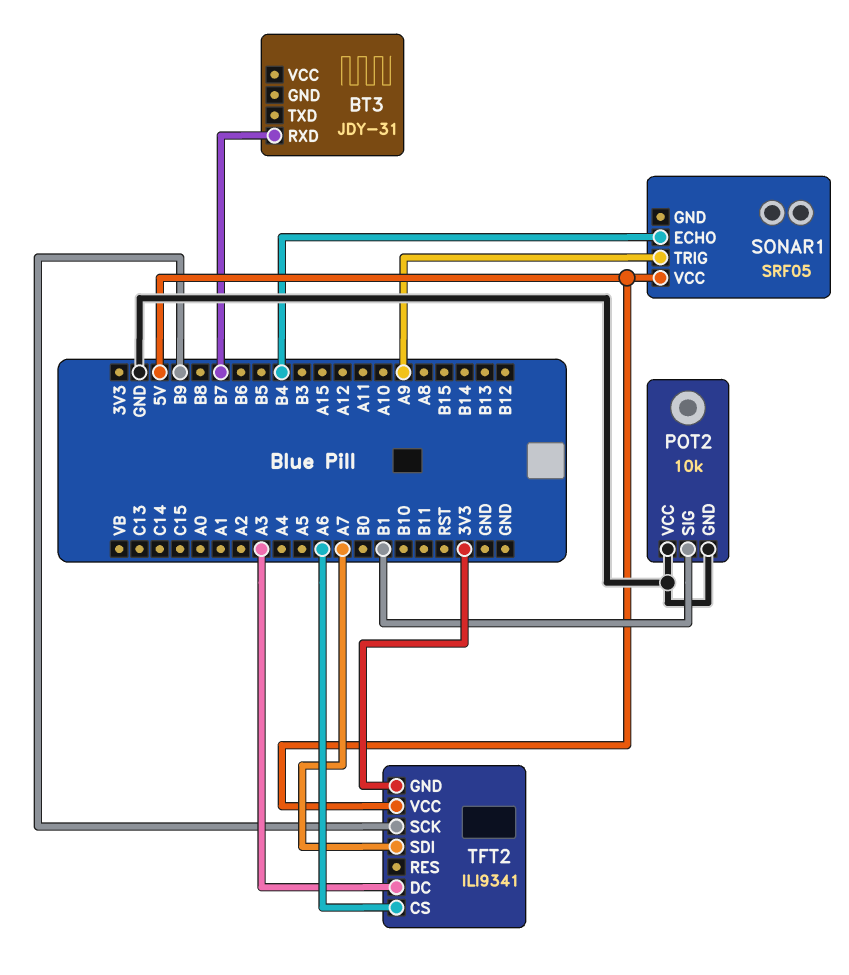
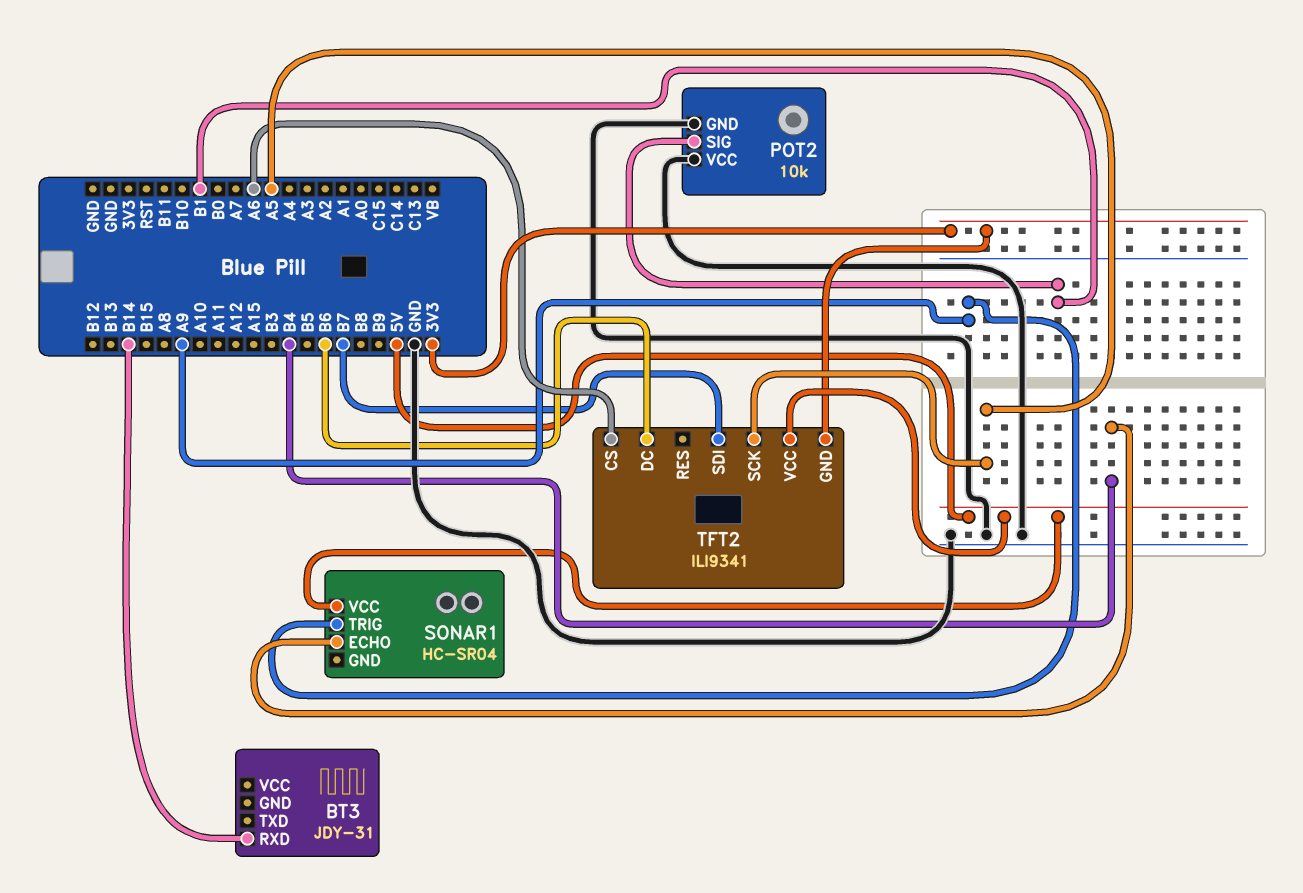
BT3 pin RXD: B7 -> B14
SONAR1: SRF05 -> HC-SR04
TFT2 pin DC: A3 -> B6
TFT2 pin SCK: B9 -> A5
TFT2 pin SDI: A7 -> B7

